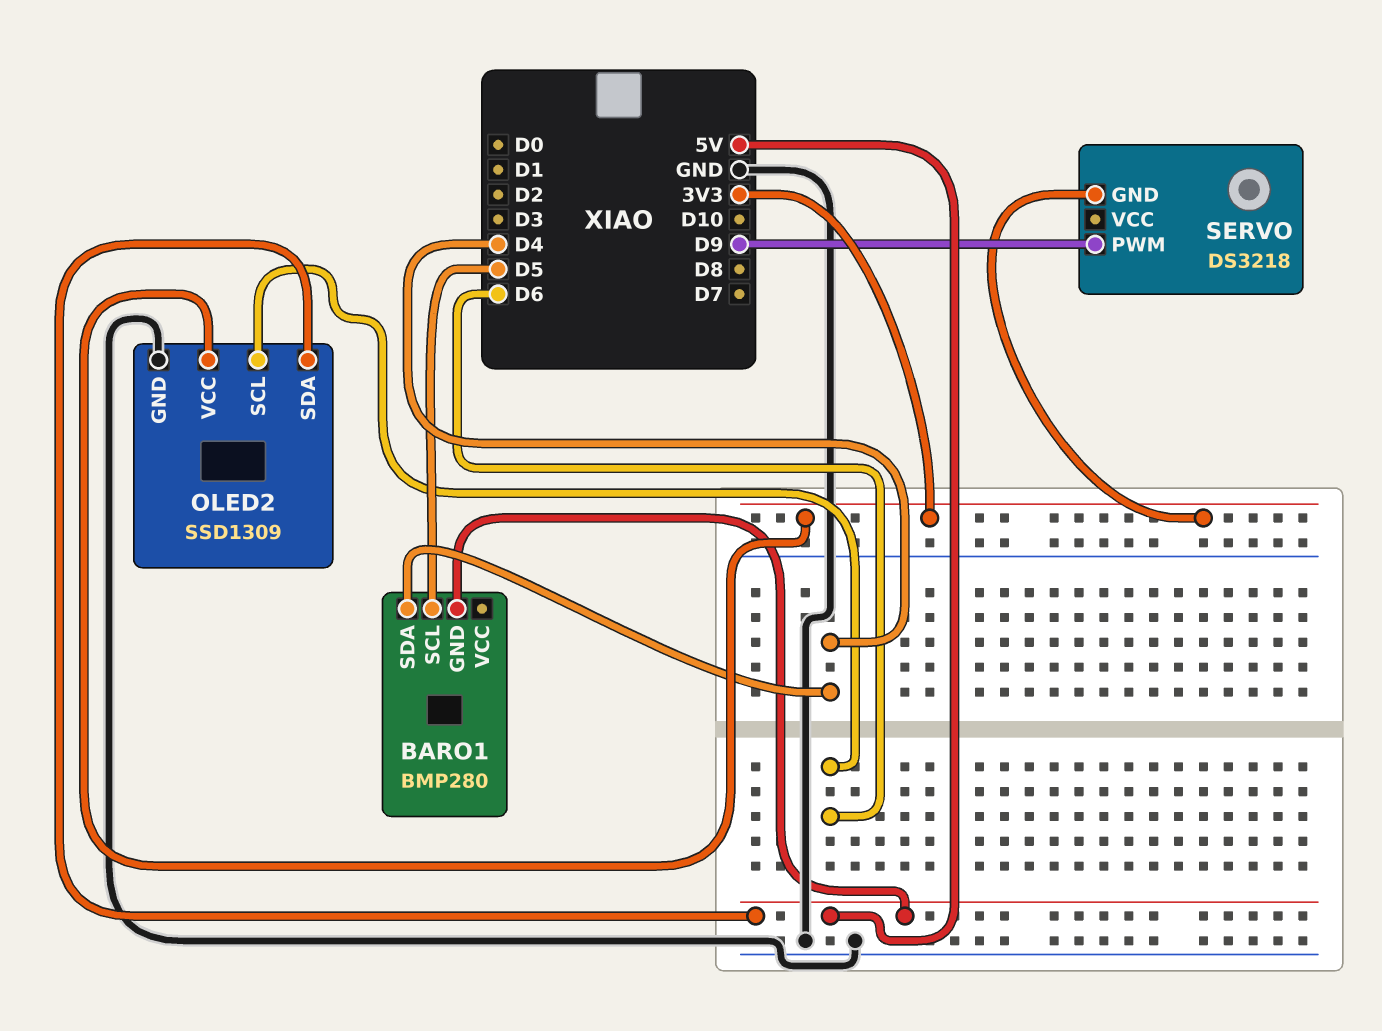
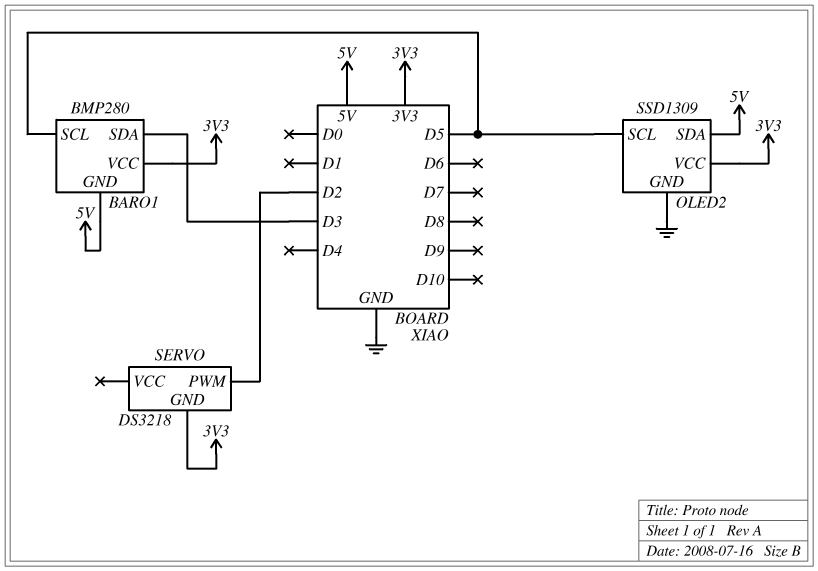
BARO1 pin SDA: D4 -> D3
BARO1 pin VCC: none -> 3V3
OLED2 pin SCL: D6 -> D5
SERVO pin PWM: D9 -> D2

